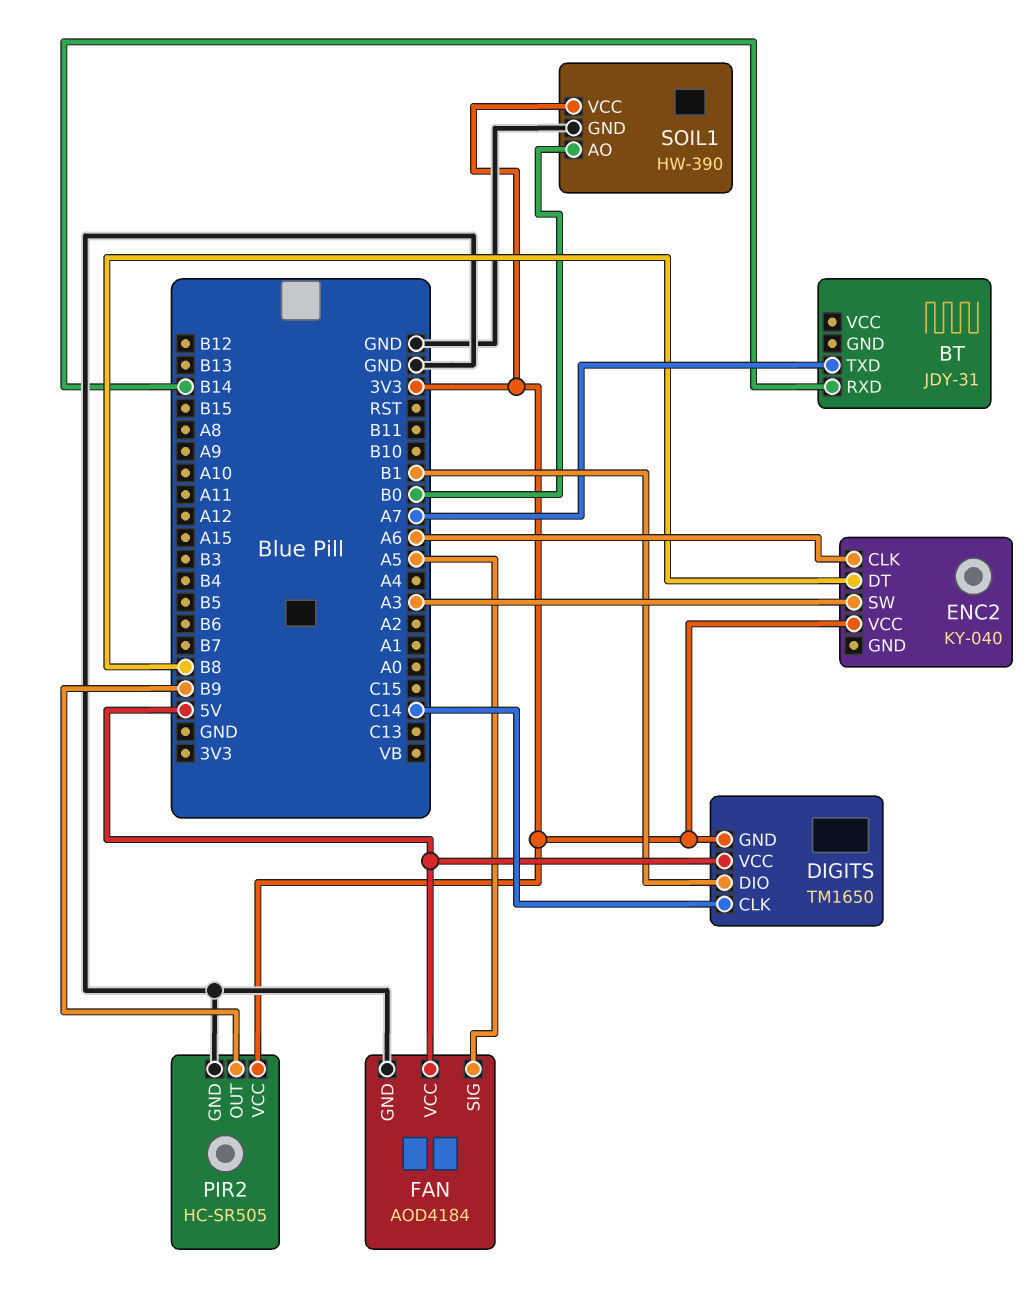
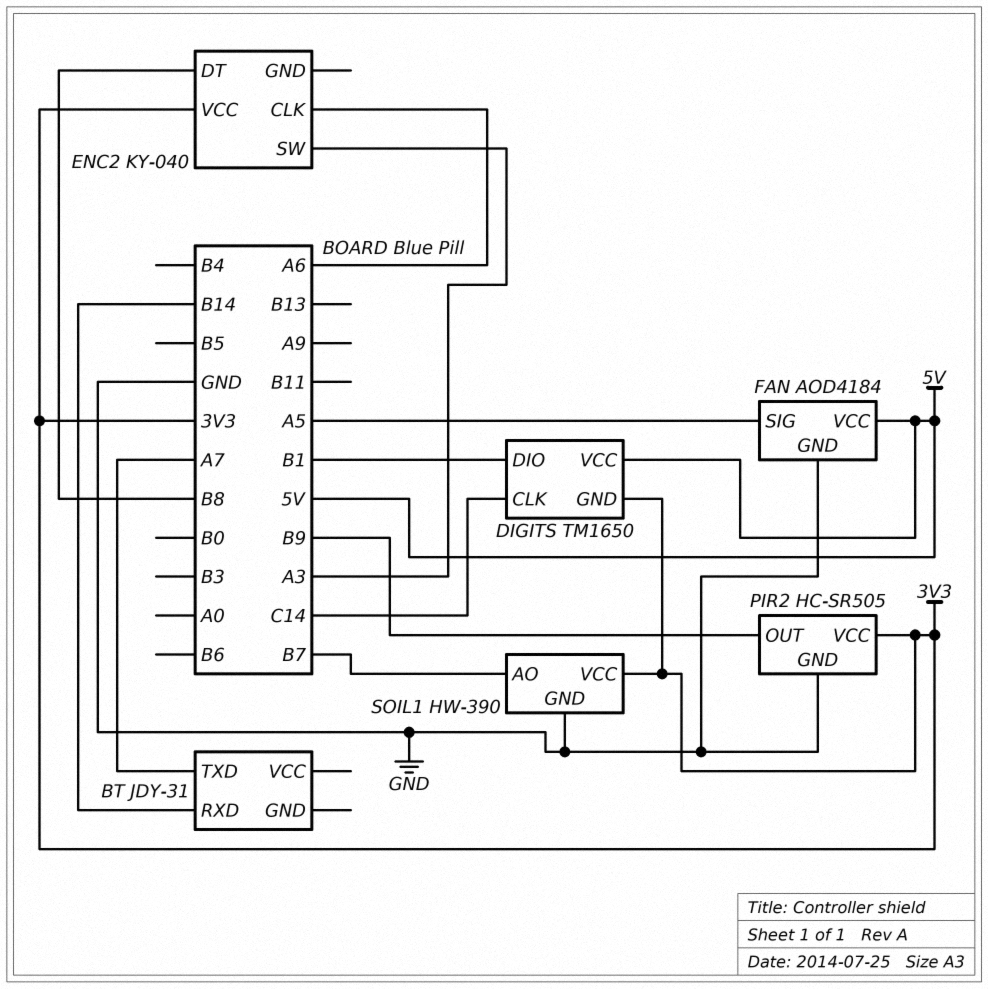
SOIL1 pin AO: B0 -> B7

